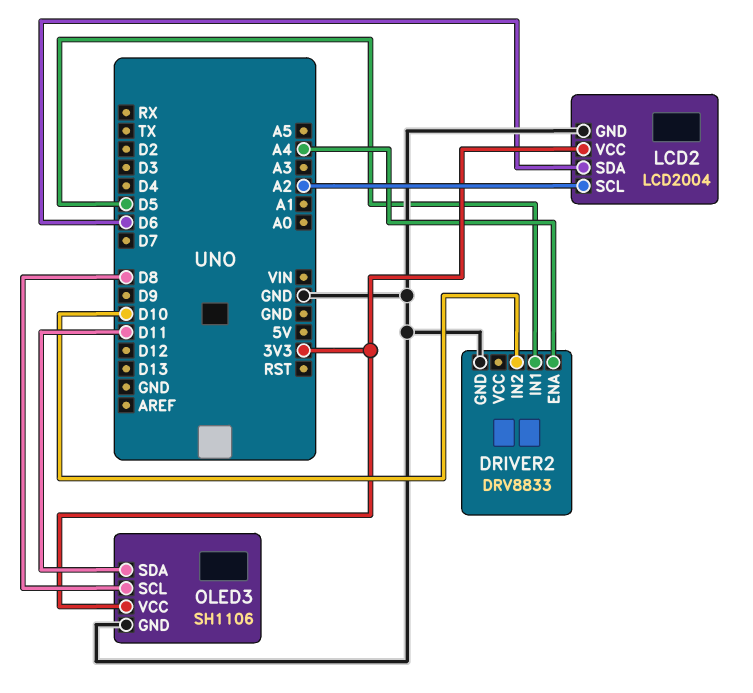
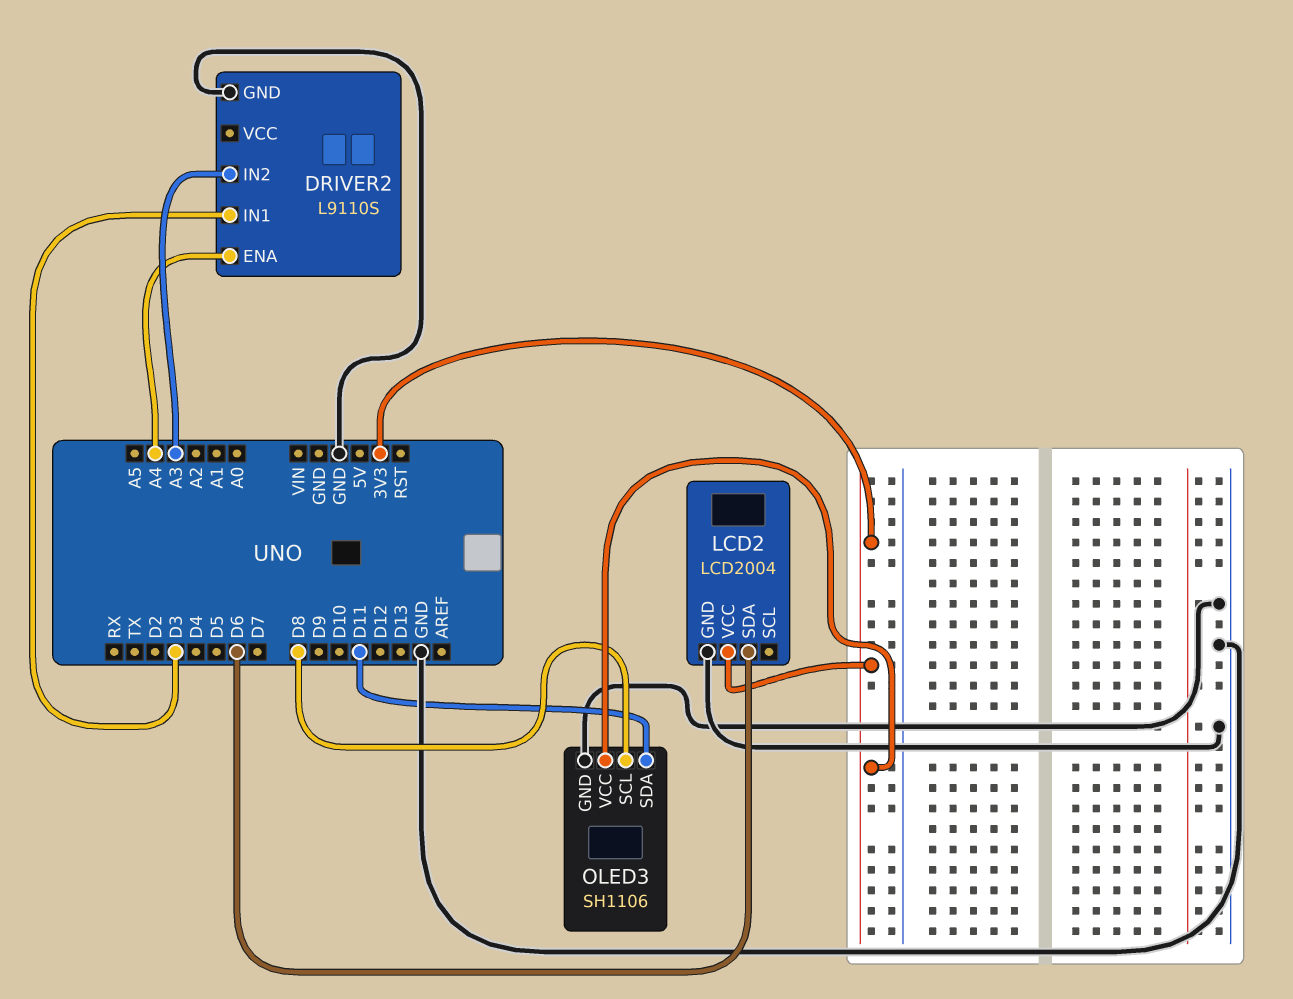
DRIVER2: DRV8833 -> L9110S
DRIVER2 pin IN1: D5 -> D3
DRIVER2 pin IN2: D10 -> A3
LCD2 pin SCL: A2 -> none

